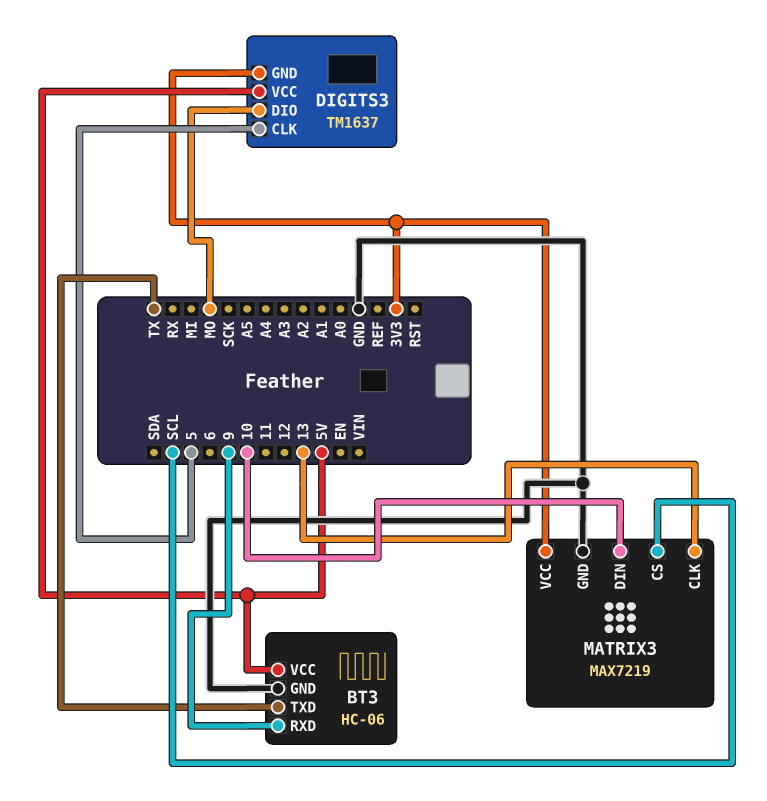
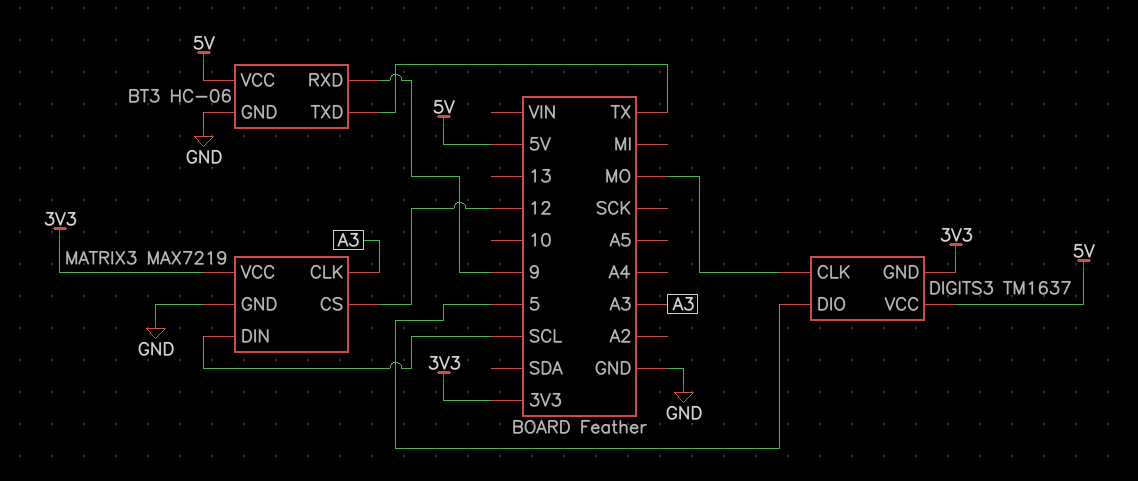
DIGITS3 pin CLK: 5 -> MO
DIGITS3 pin DIO: MO -> 5
MATRIX3 pin CLK: 13 -> A3
MATRIX3 pin CS: SCL -> 12
MATRIX3 pin DIN: 10 -> SCL

